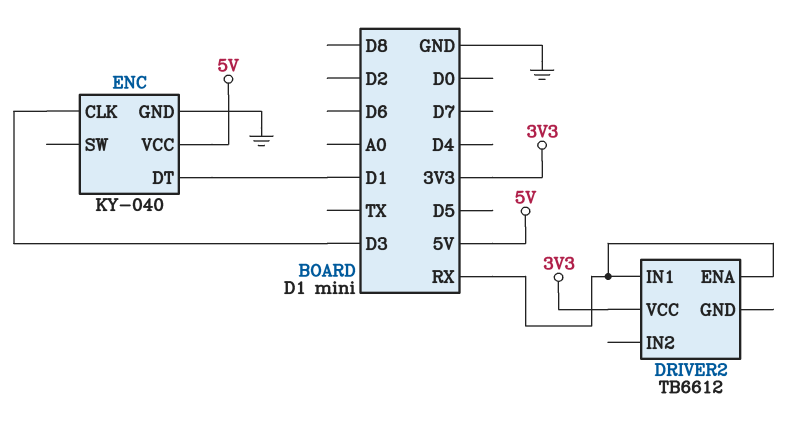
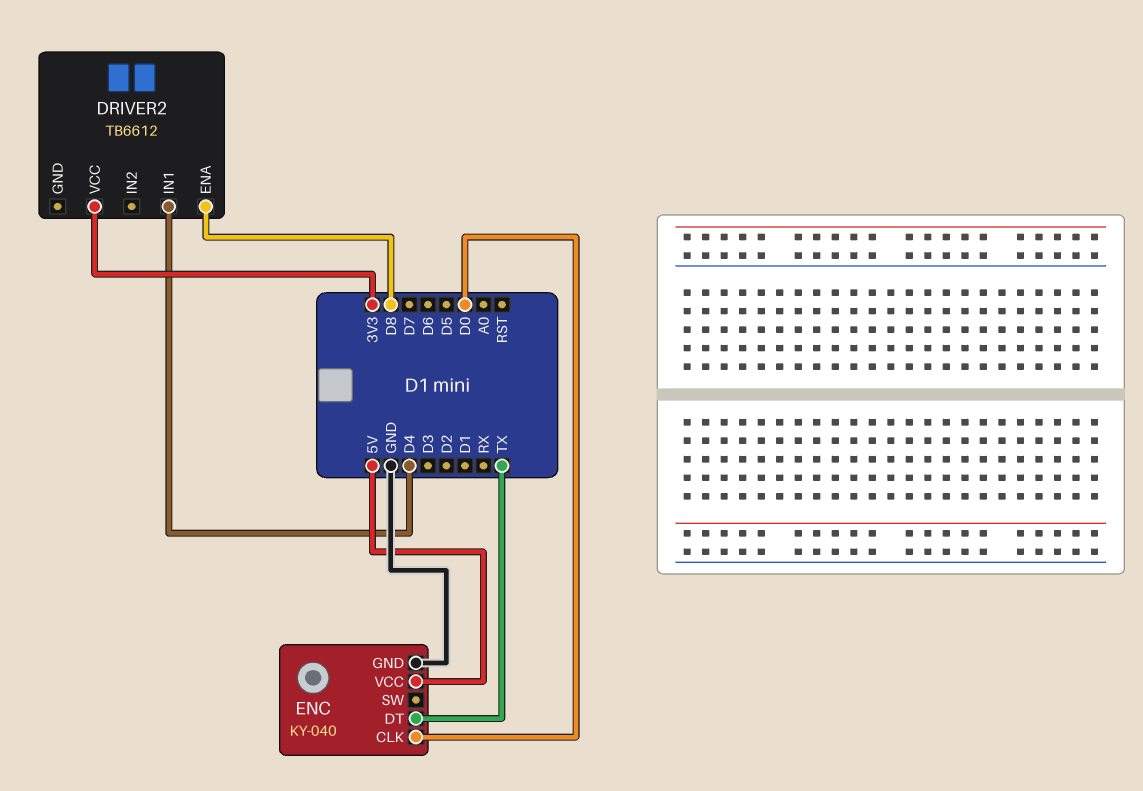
DRIVER2 pin ENA: RX -> D8
DRIVER2 pin IN1: RX -> D4
ENC pin CLK: D3 -> D0
ENC pin DT: D1 -> TX

